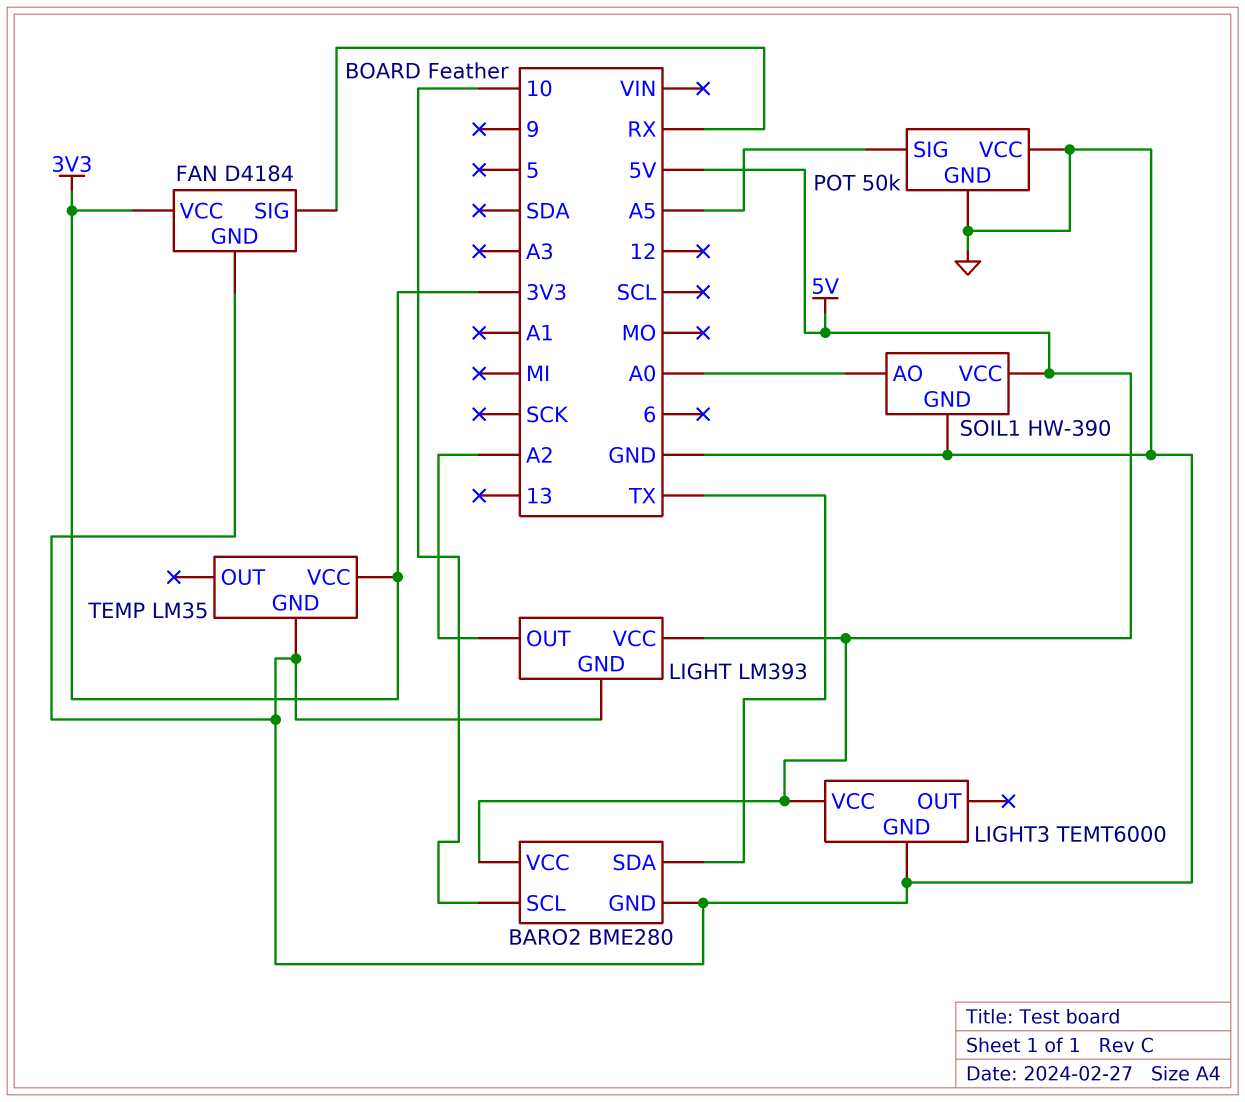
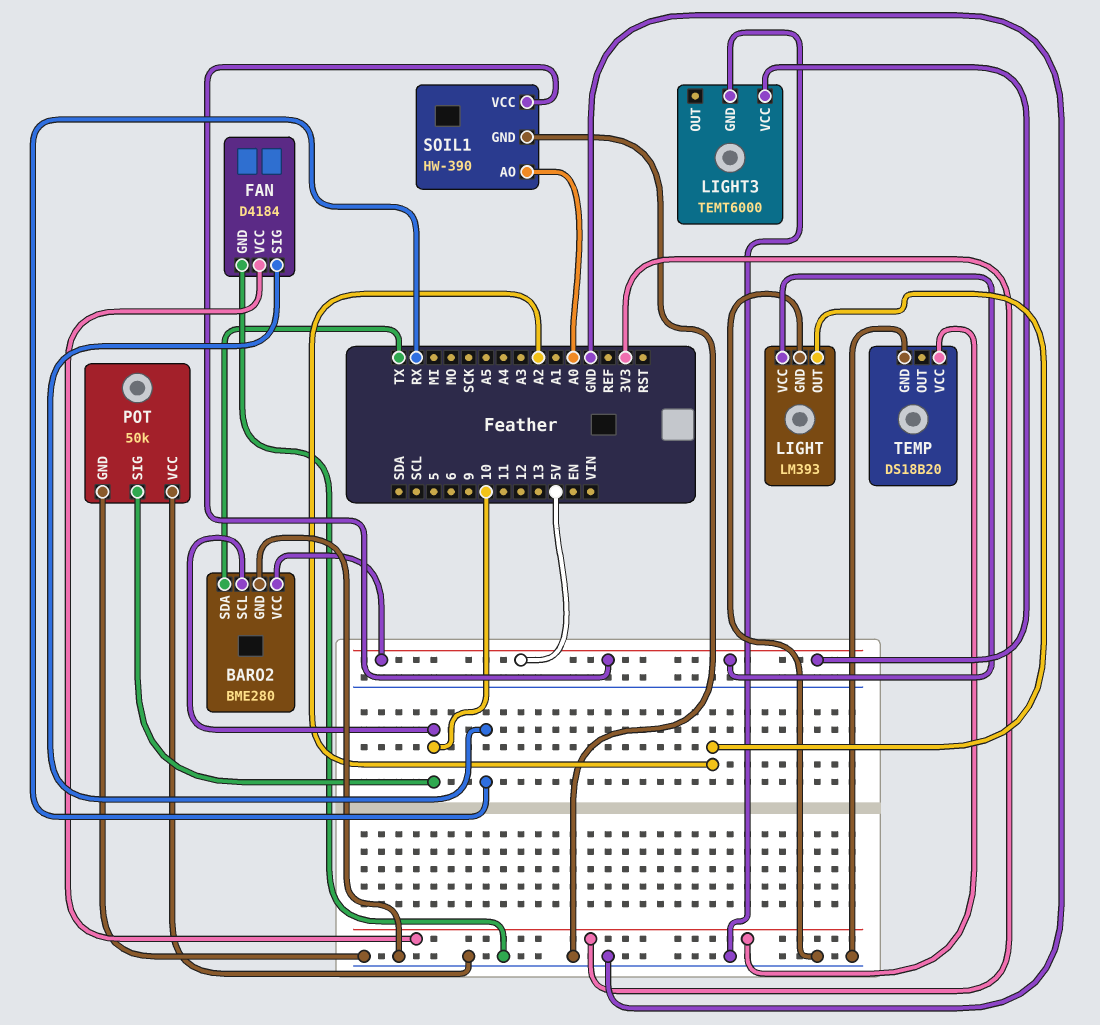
POT pin SIG: A5 -> 10
TEMP: LM35 -> DS18B20

